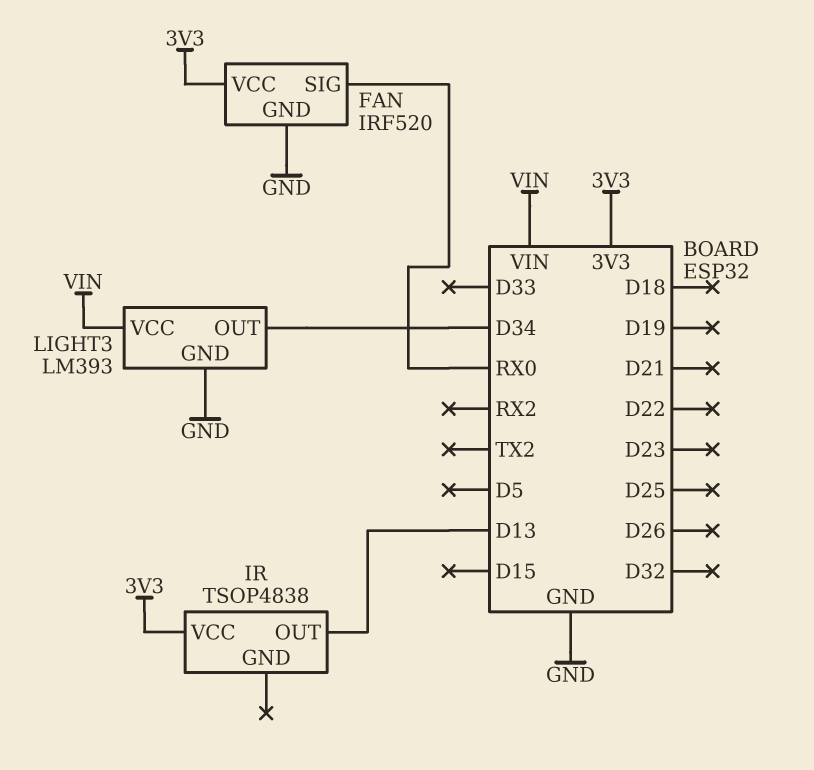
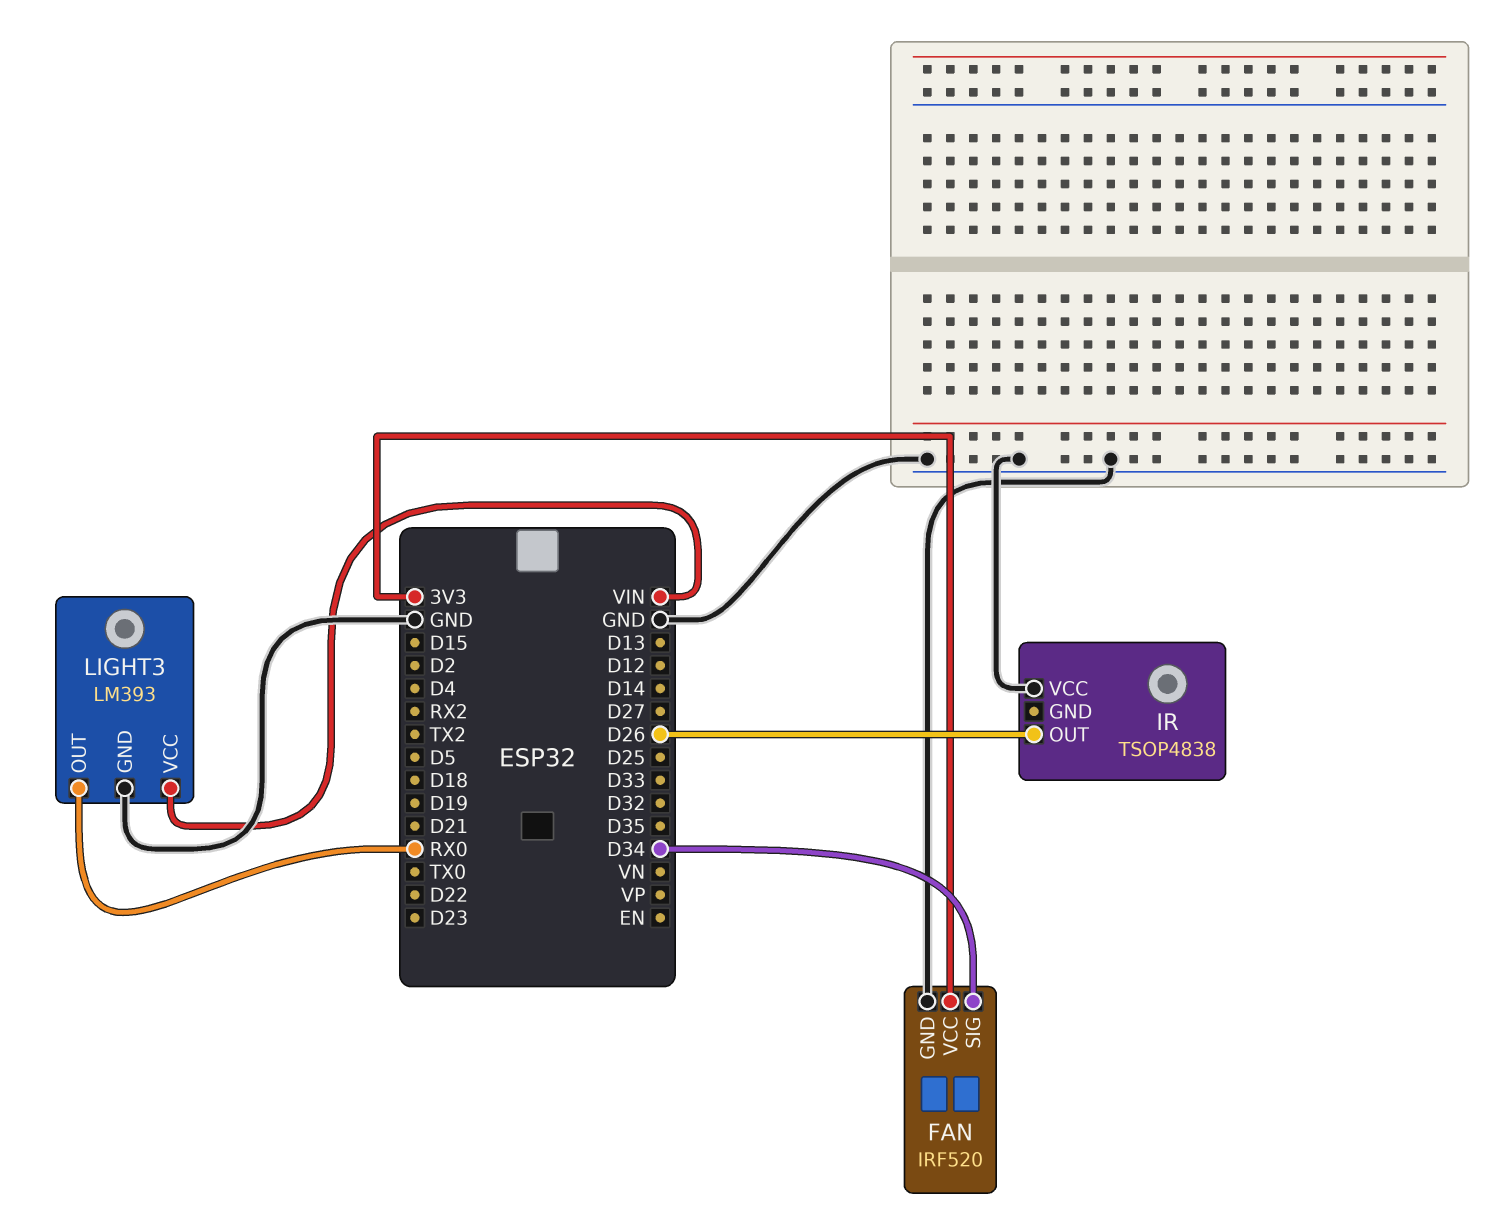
FAN pin SIG: RX0 -> D34
IR pin OUT: D13 -> D26
IR pin VCC: 3V3 -> GND
LIGHT3 pin OUT: D34 -> RX0

